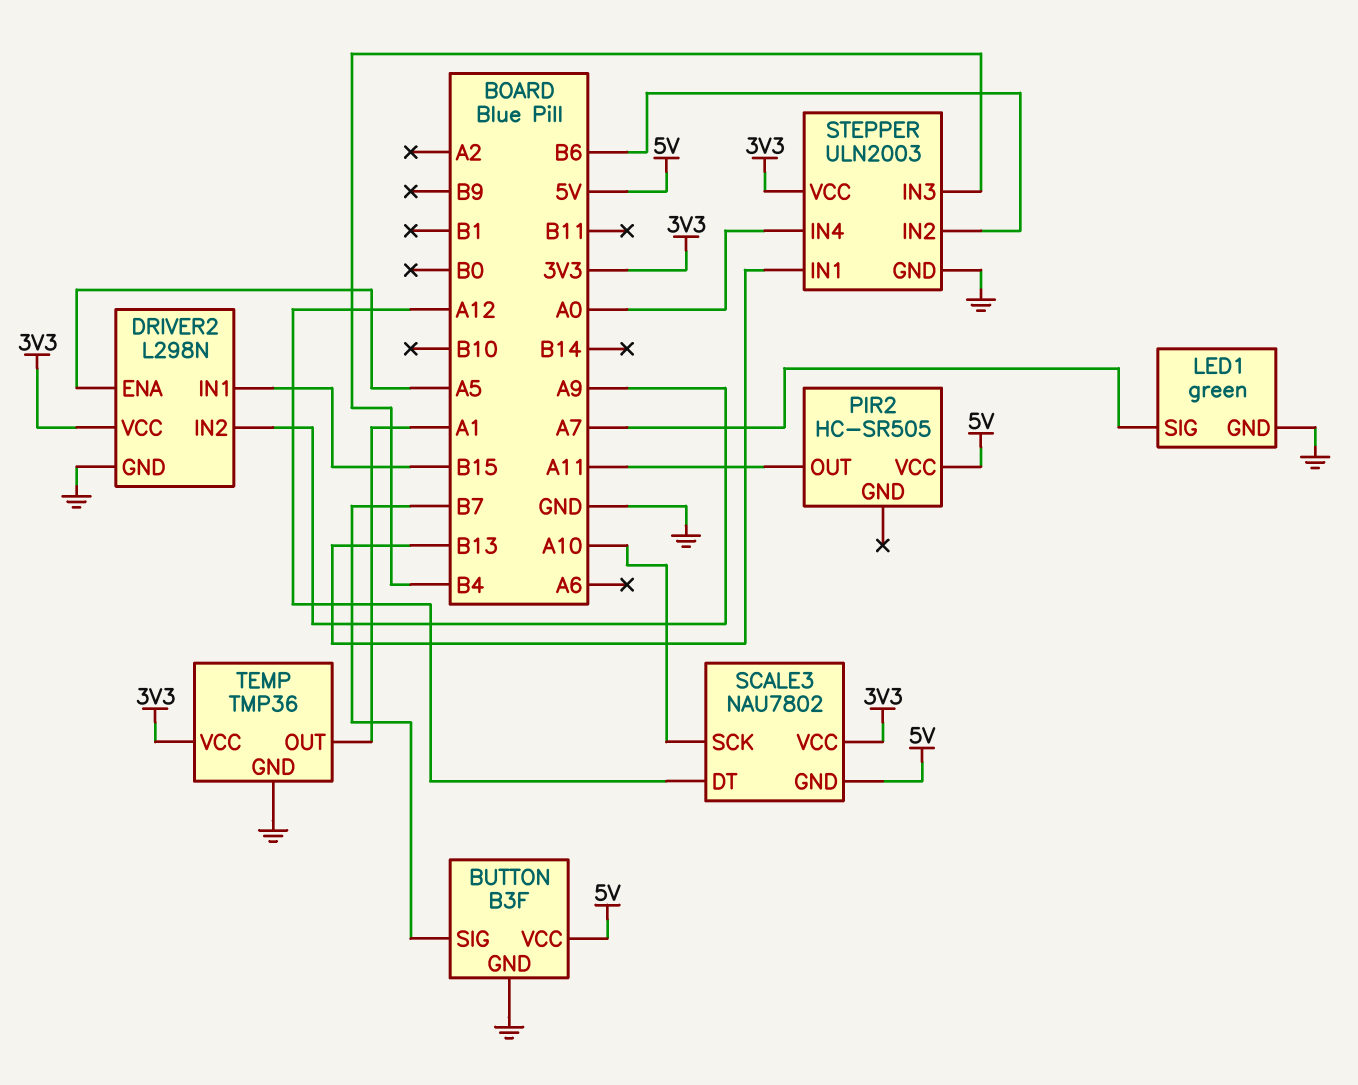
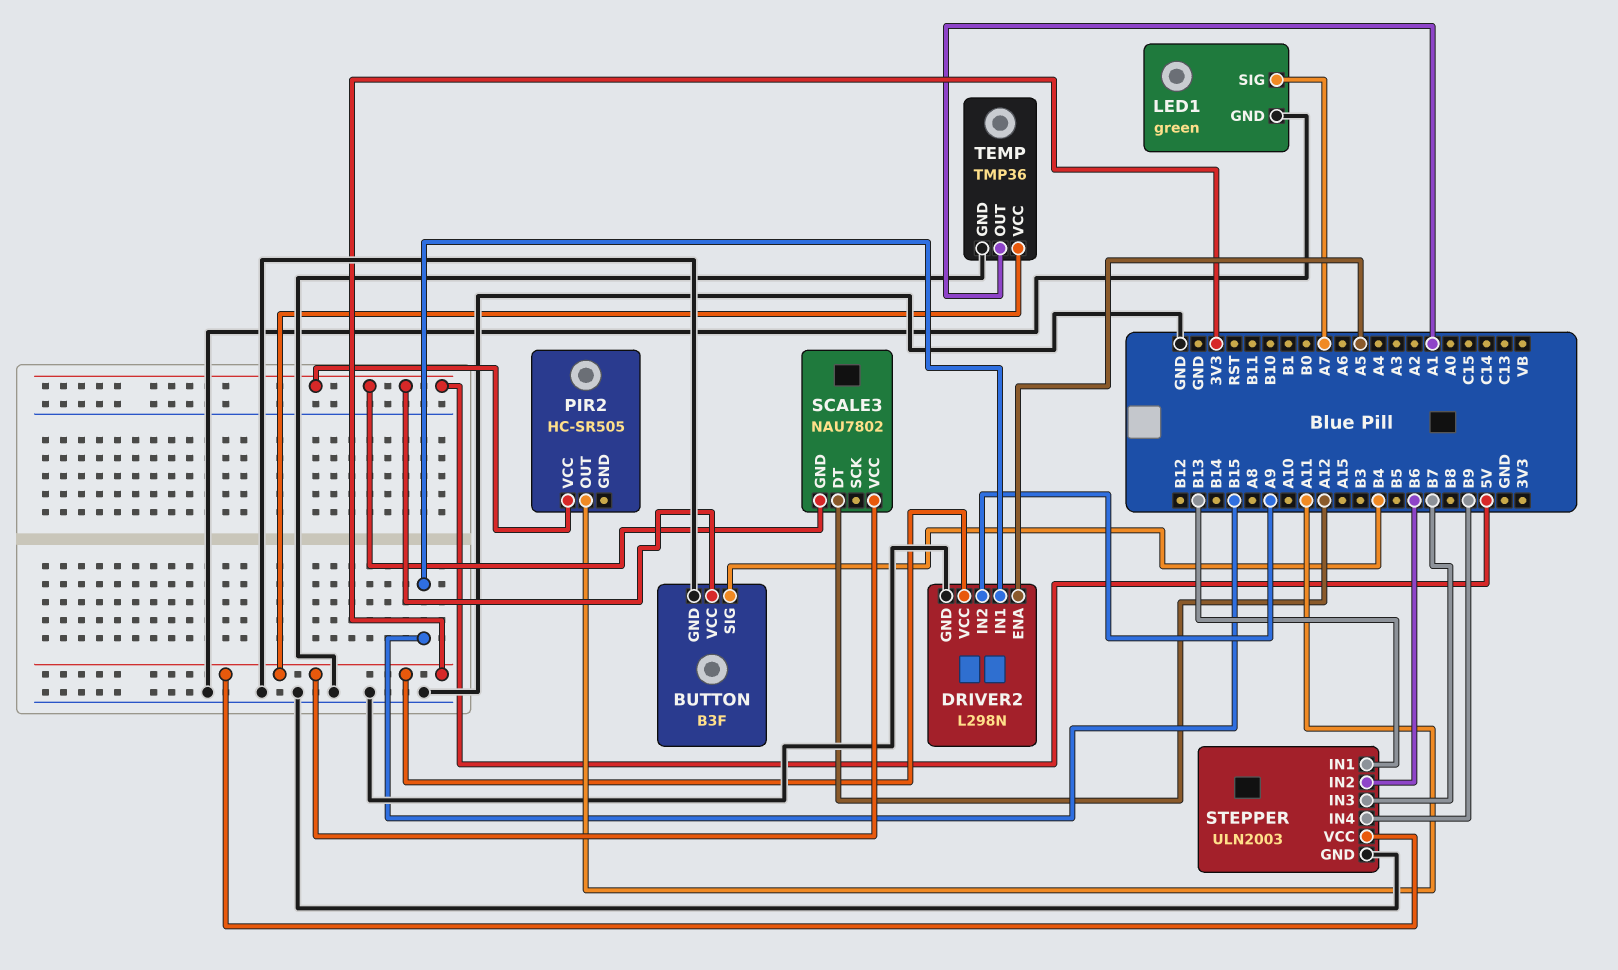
BUTTON pin SIG: B7 -> B4
SCALE3 pin SCK: A10 -> none
STEPPER pin IN3: B4 -> B7
STEPPER pin IN4: A0 -> B9

